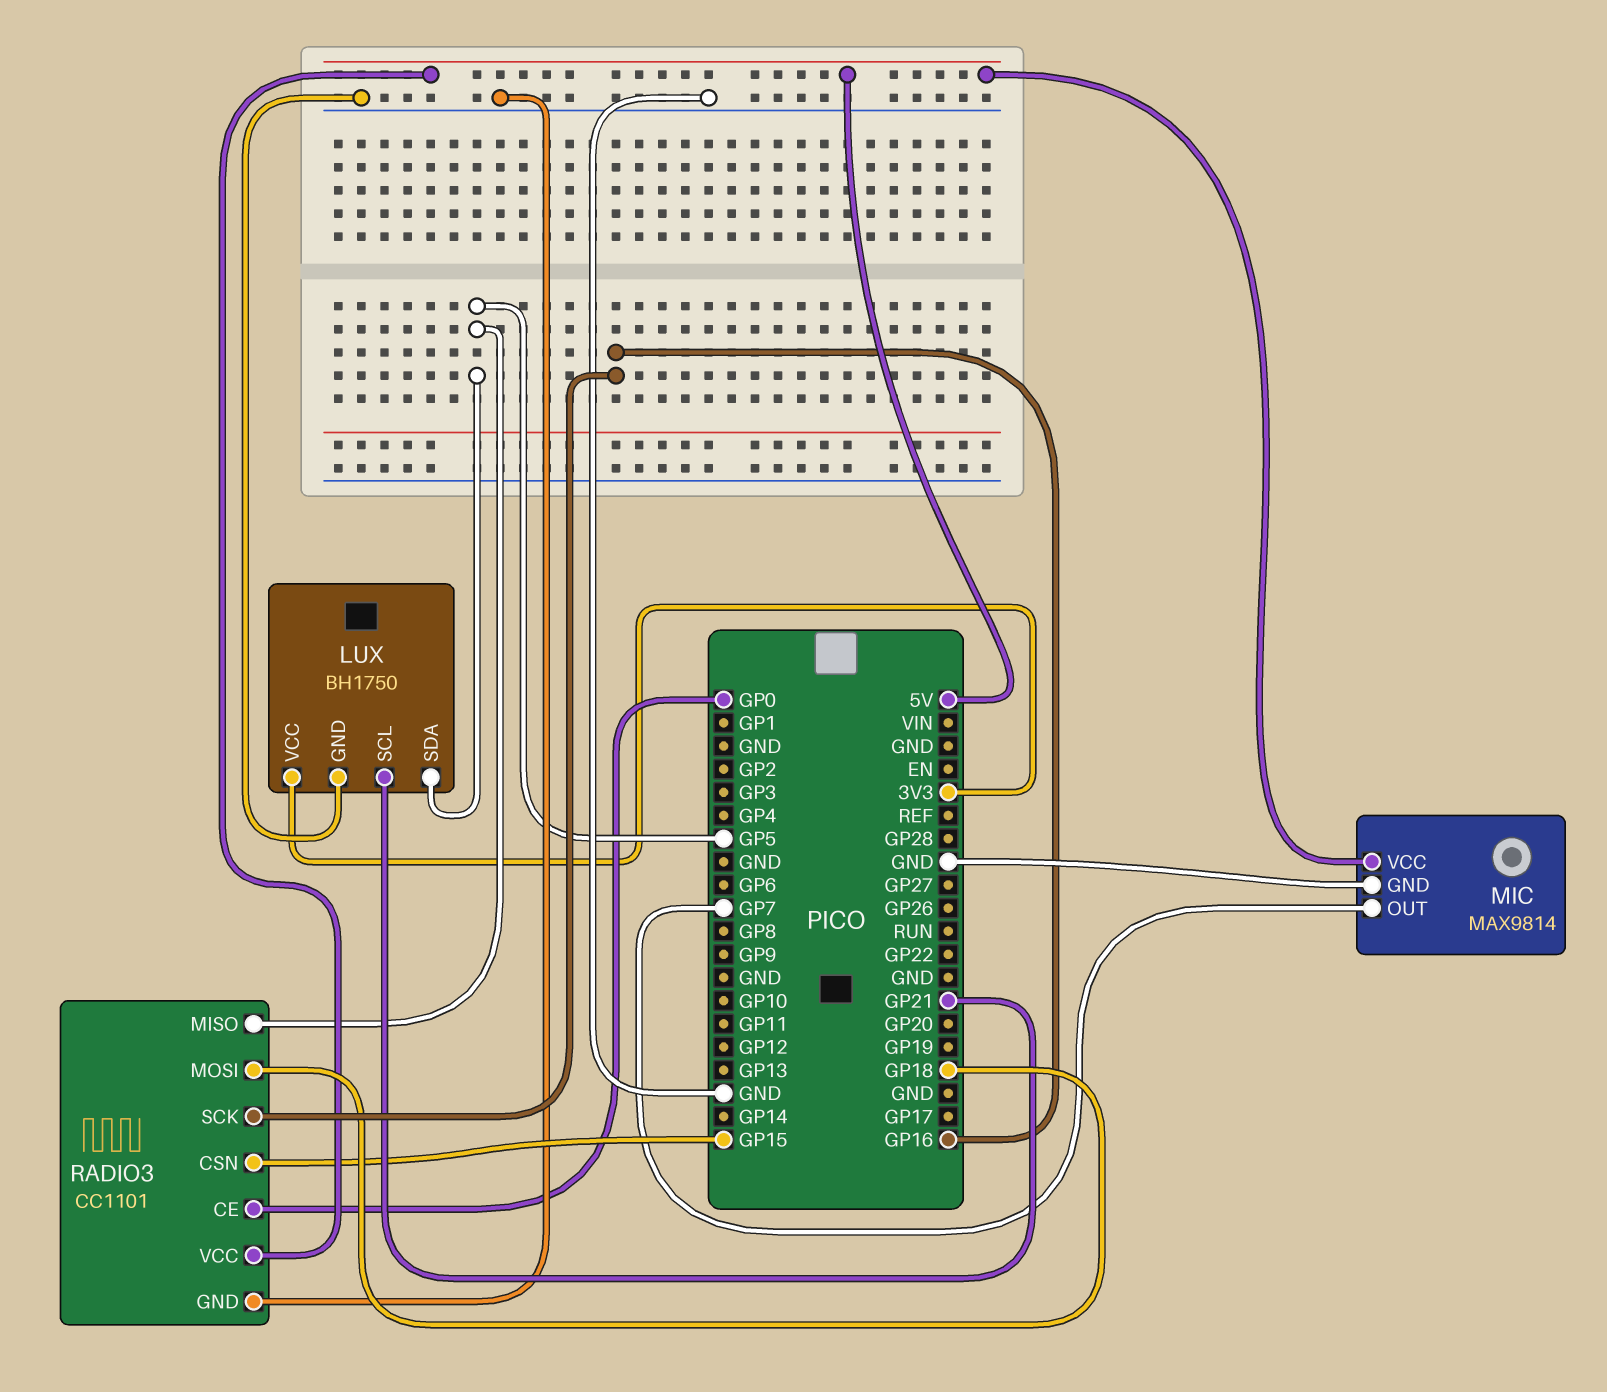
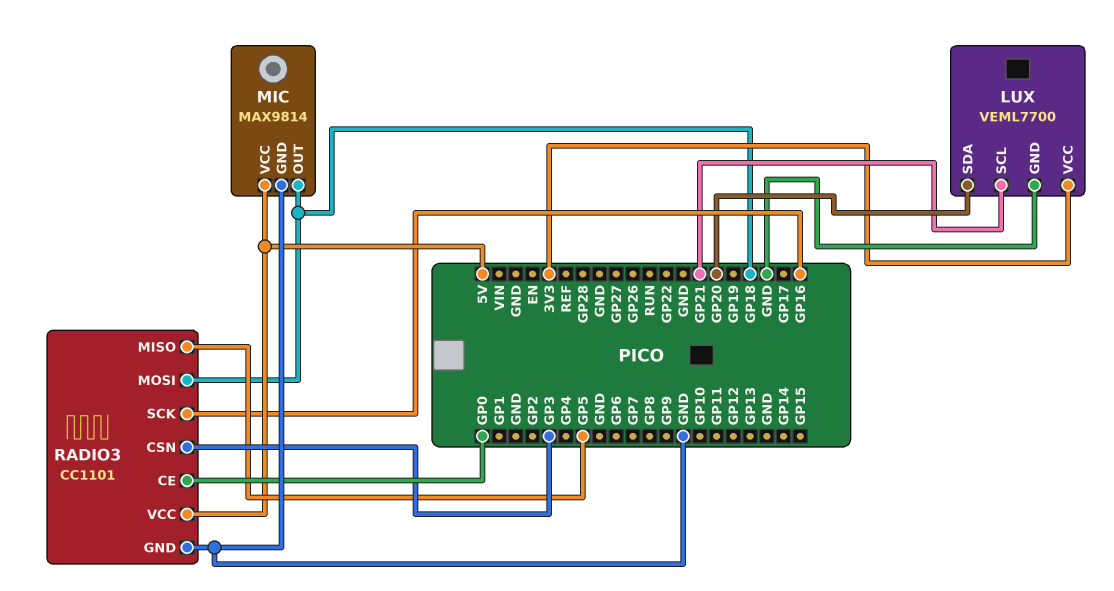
LUX: BH1750 -> VEML7700
LUX pin SDA: GP5 -> GP20
MIC pin OUT: GP7 -> GP18
RADIO3 pin CSN: GP15 -> GP3

